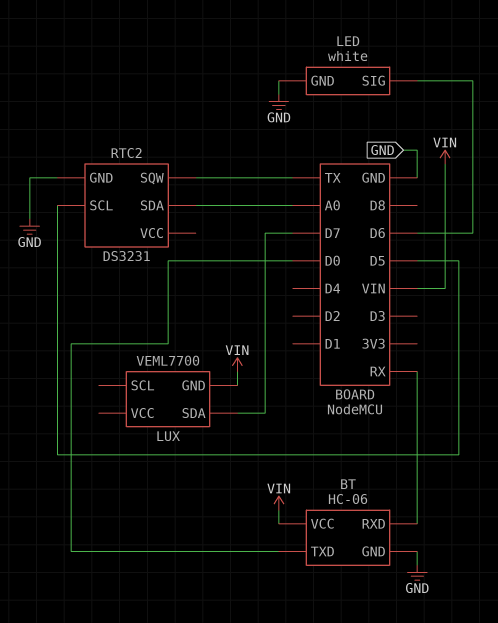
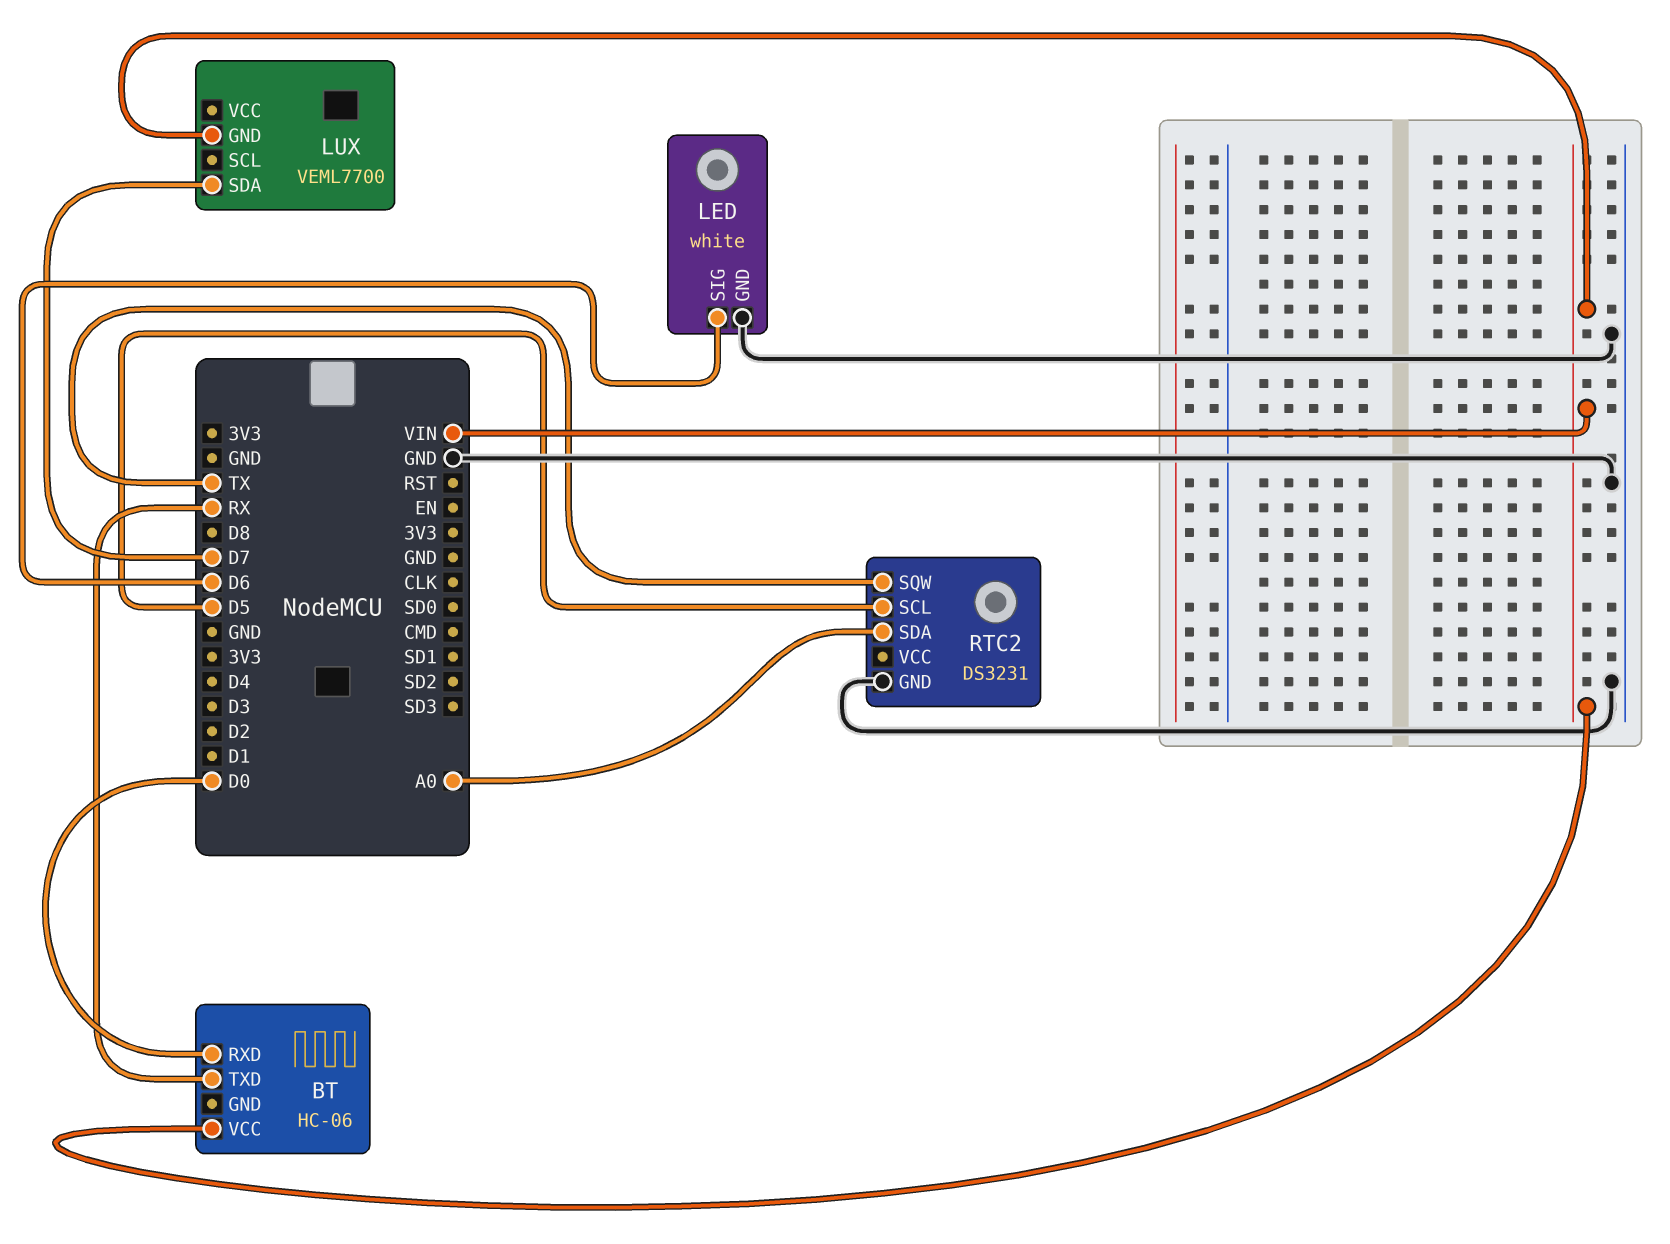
BT pin GND: GND -> none
BT pin RXD: RX -> D0
BT pin TXD: D0 -> RX

